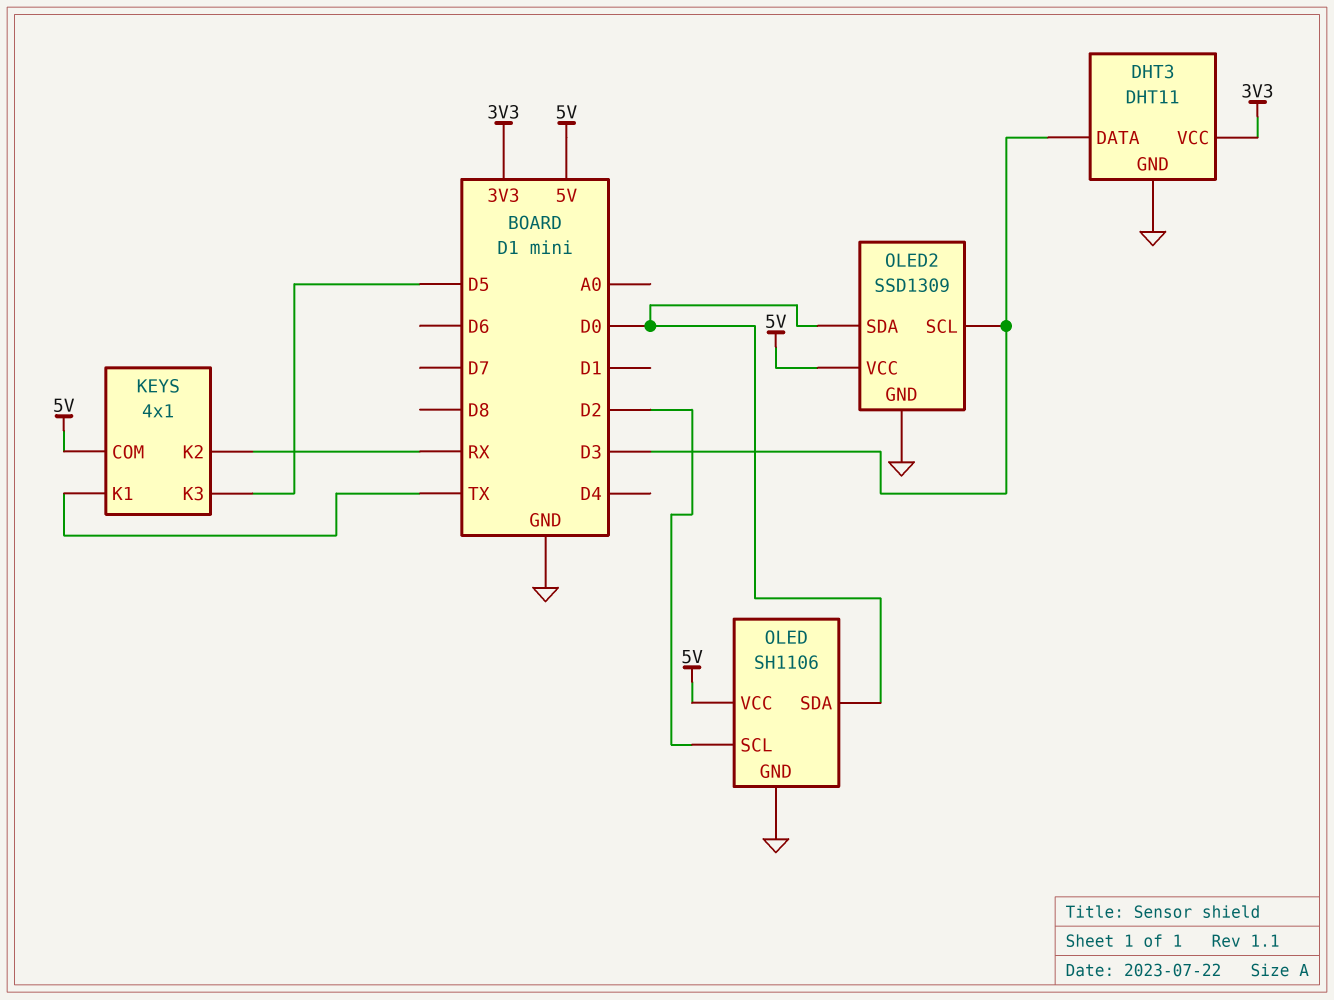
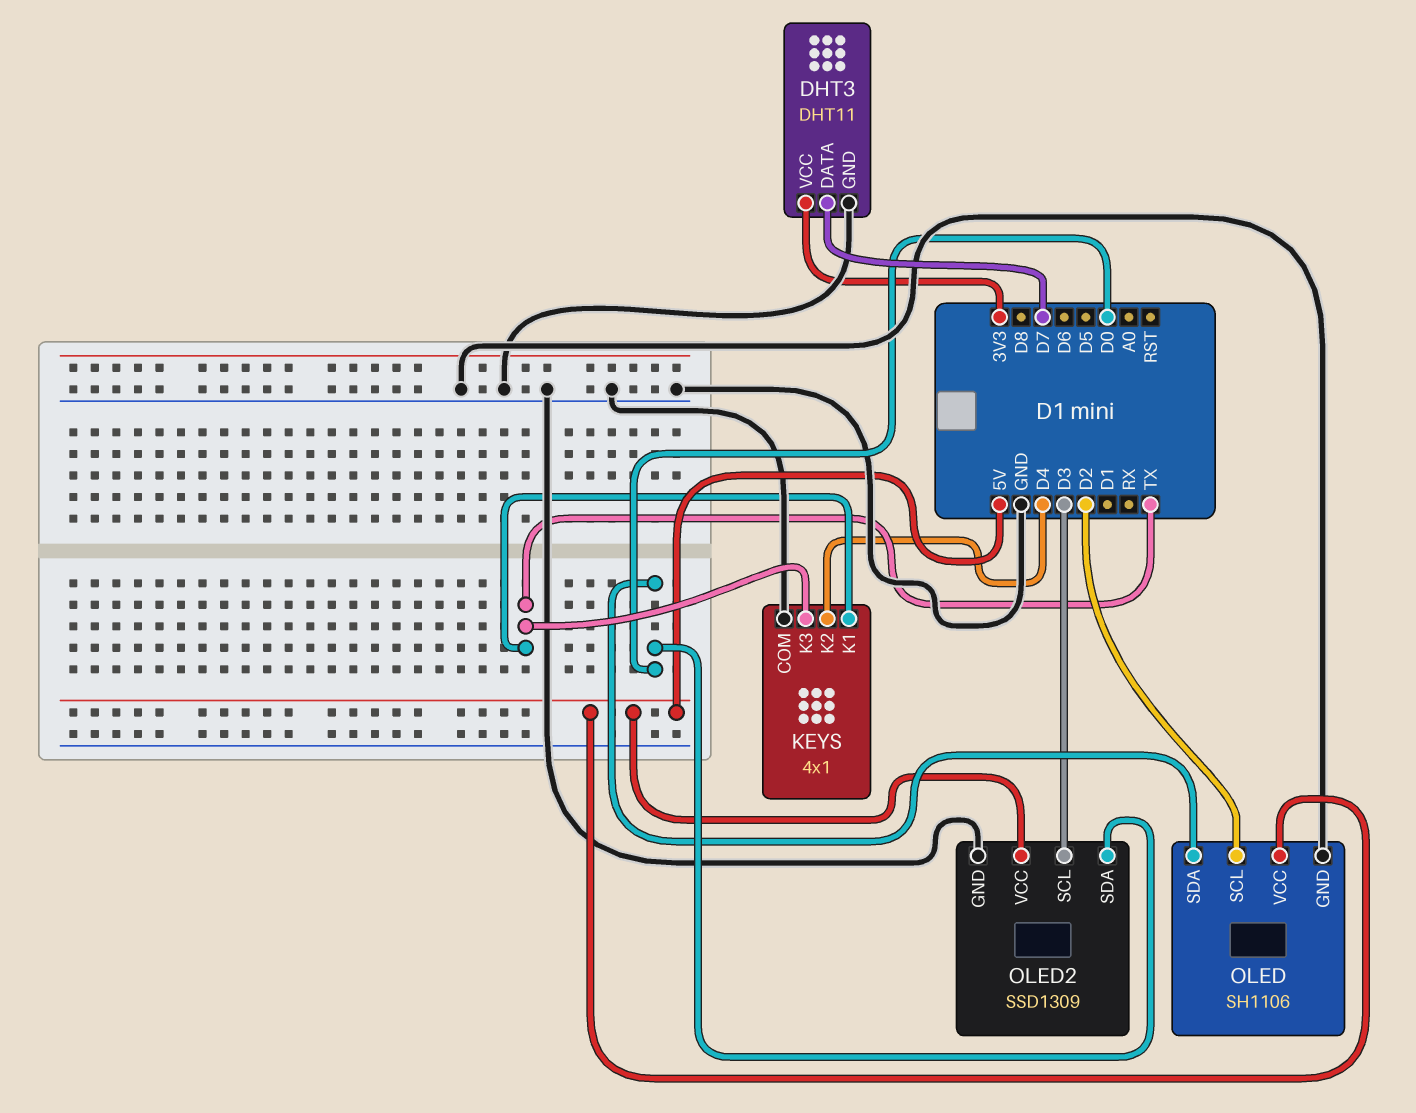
DHT3 pin DATA: D3 -> D7
KEYS pin COM: 5V -> GND
KEYS pin K2: RX -> D4
KEYS pin K3: D5 -> TX

